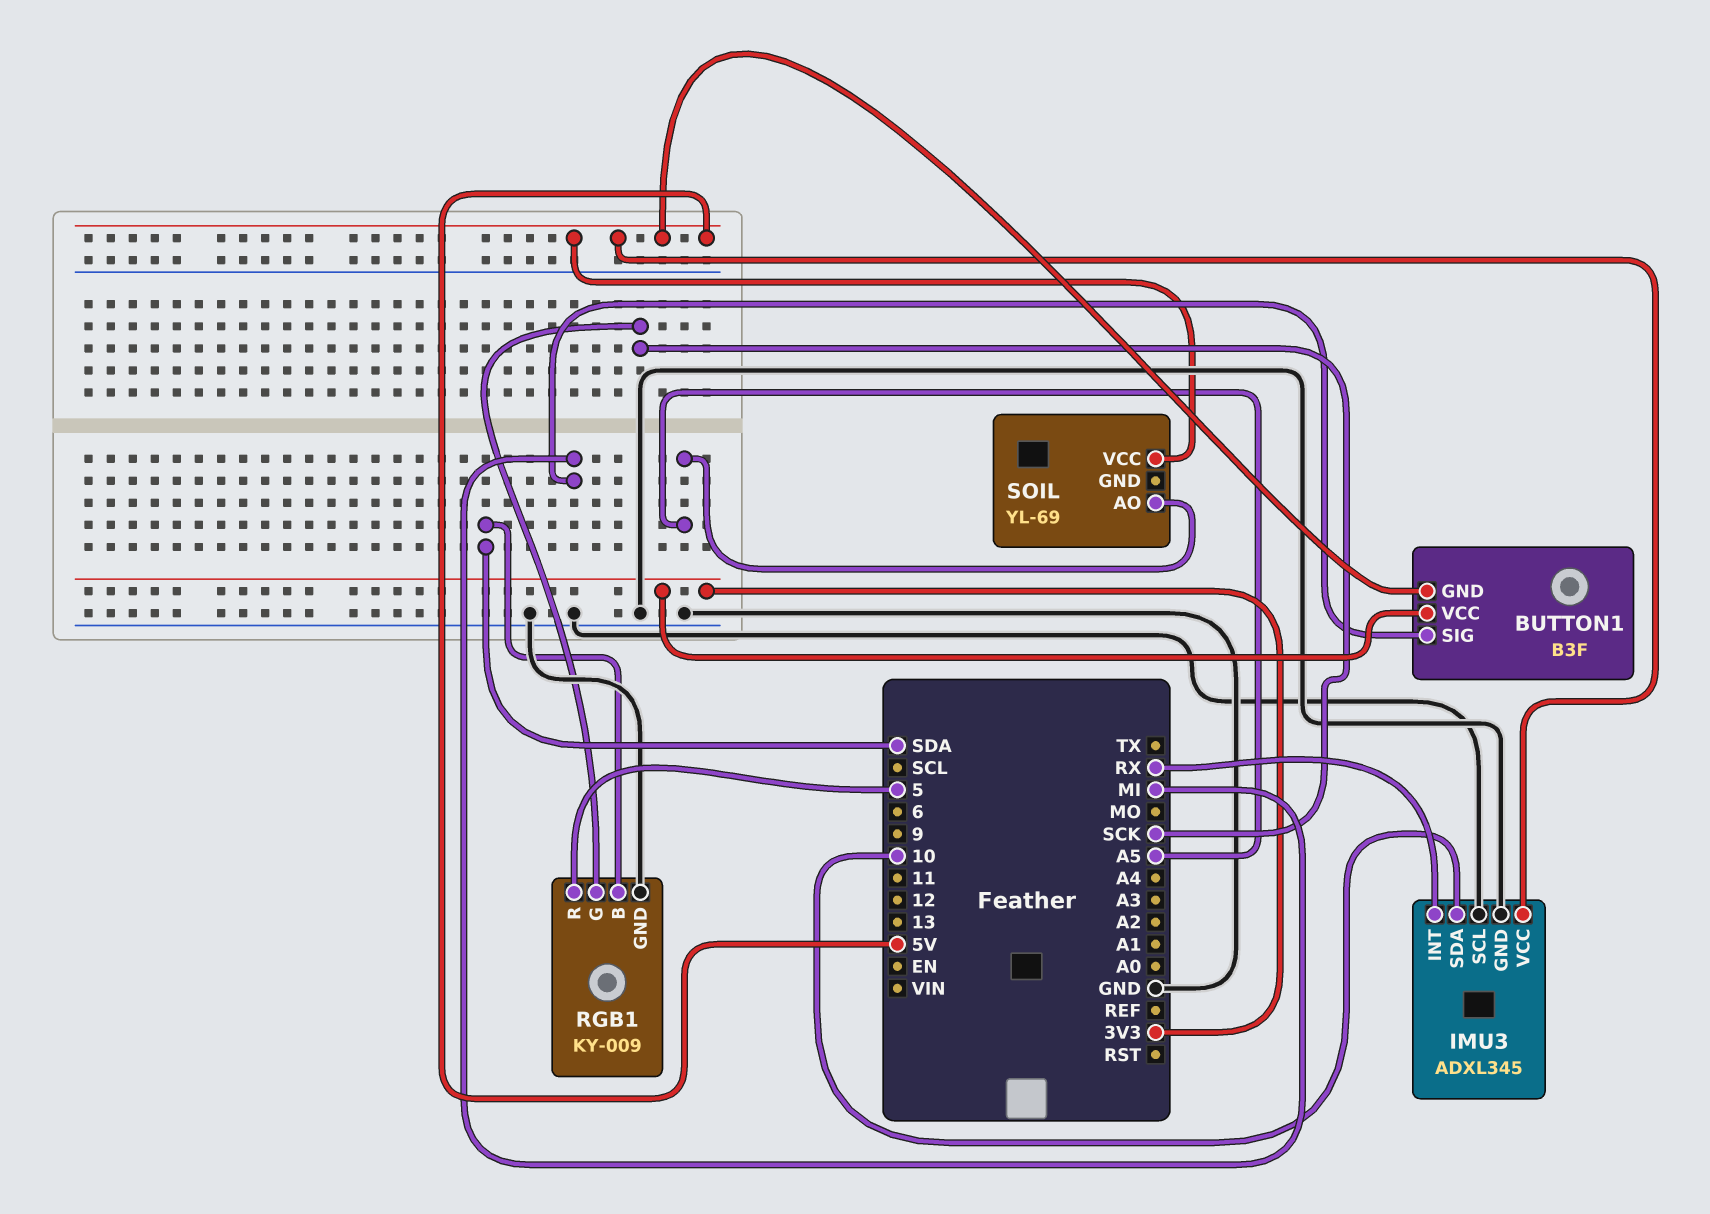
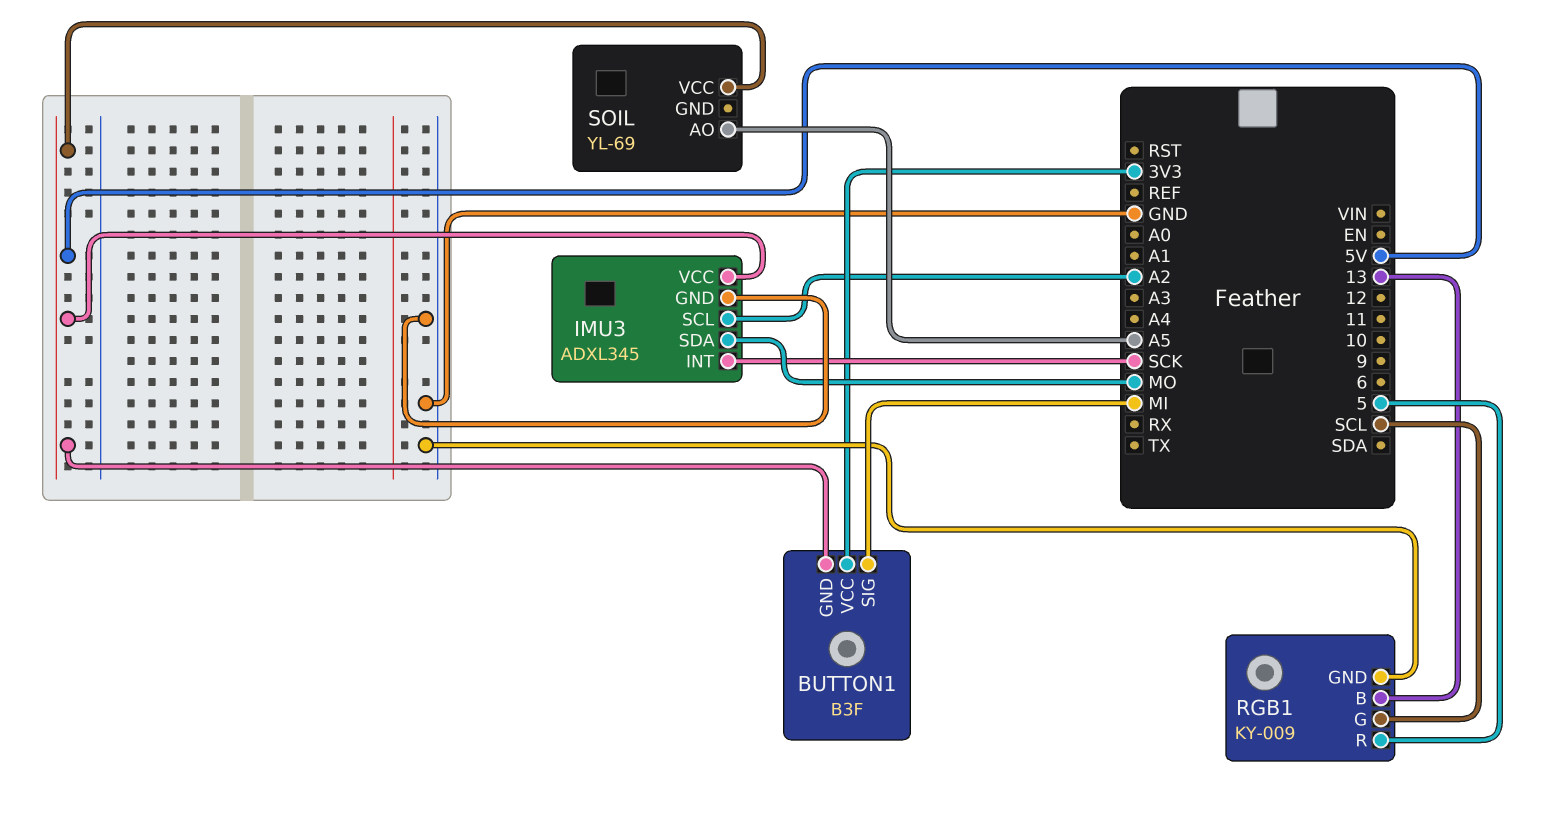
IMU3 pin INT: RX -> SCK
IMU3 pin SCL: GND -> A2
IMU3 pin SDA: 10 -> MO
RGB1 pin B: SDA -> 13
RGB1 pin G: SCK -> SCL

